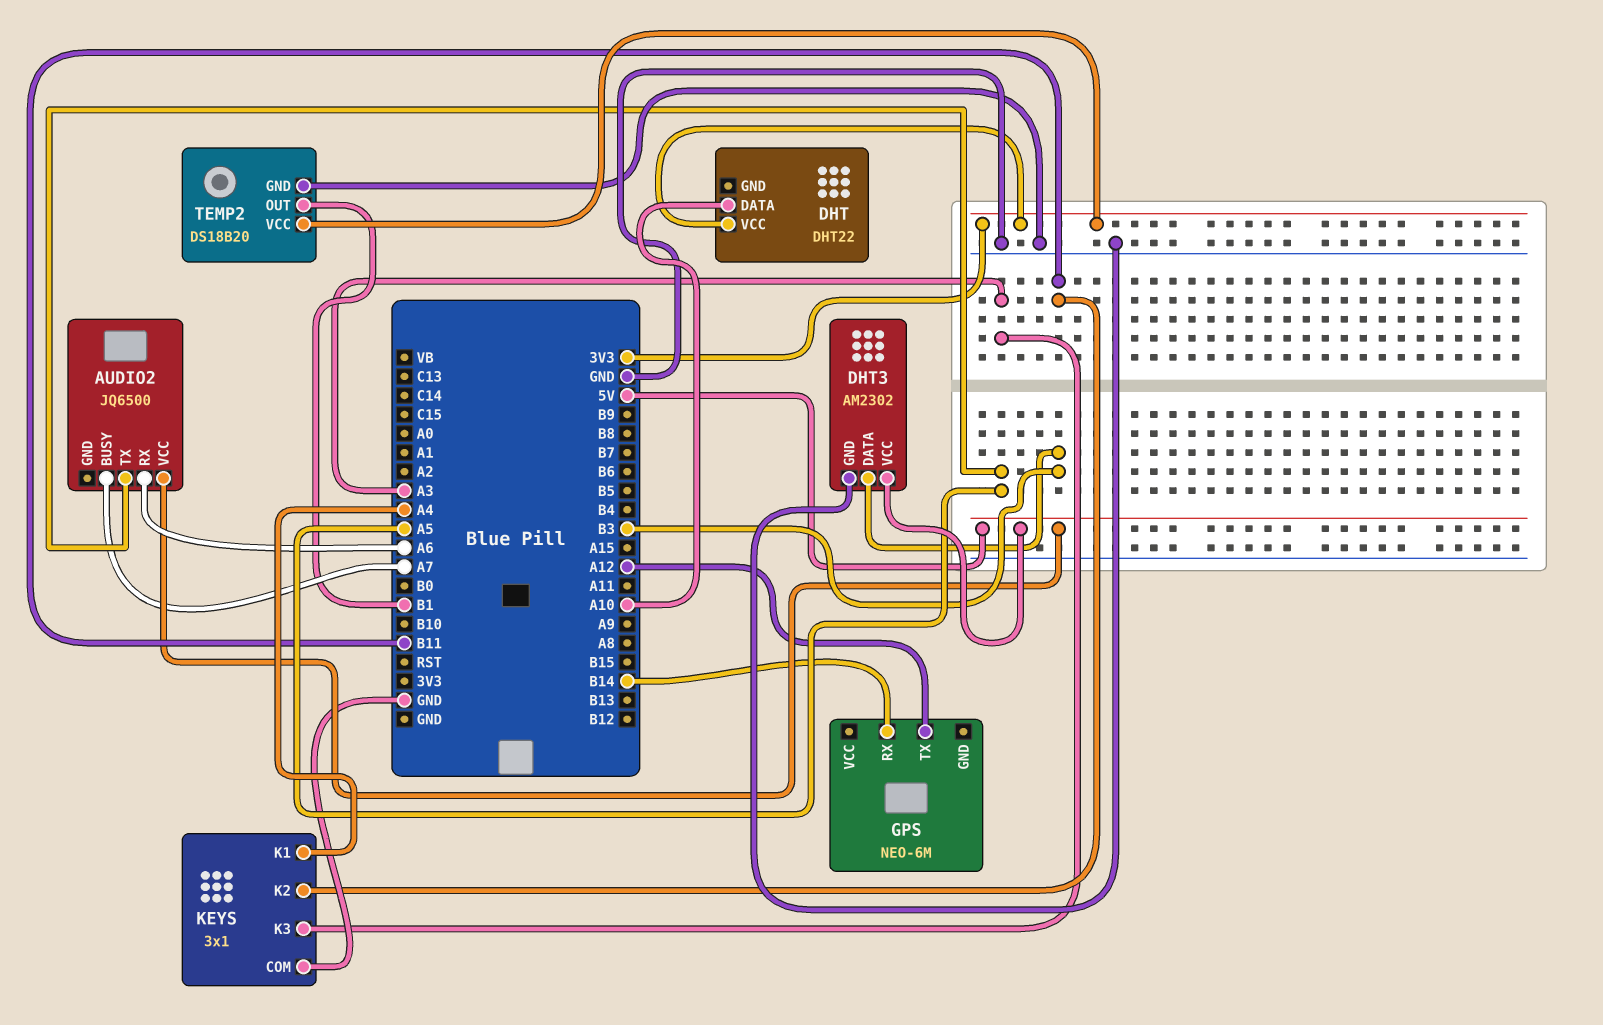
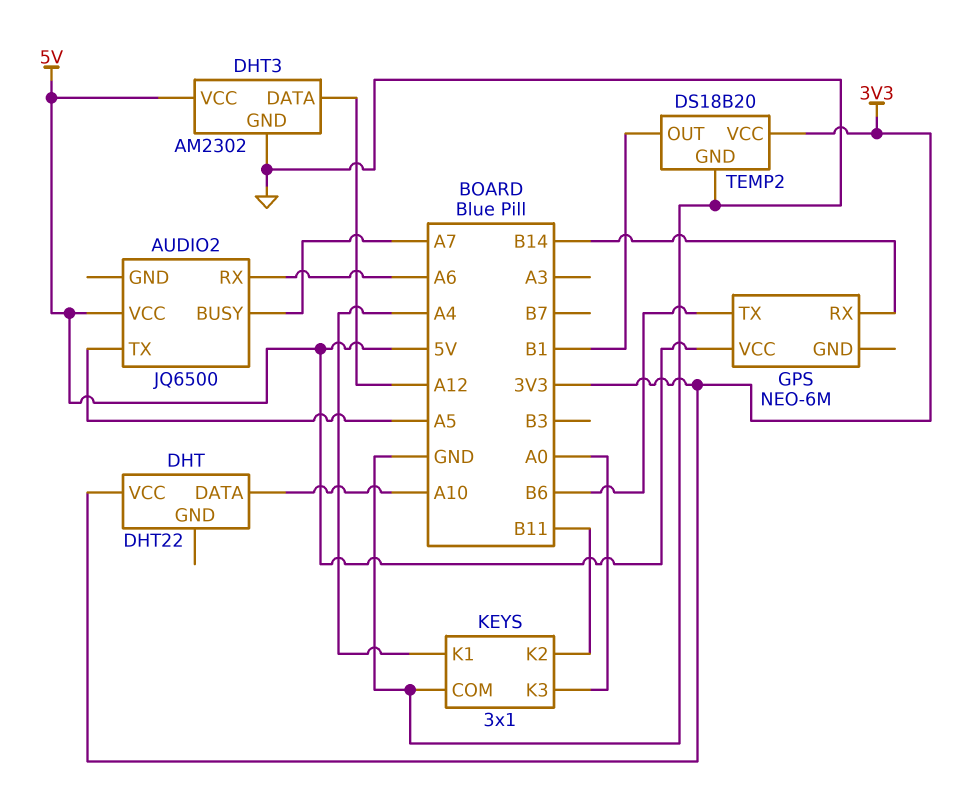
DHT3 pin DATA: B3 -> A12
GPS pin TX: A12 -> B6
GPS pin VCC: none -> 5V
KEYS pin K3: A3 -> A0

